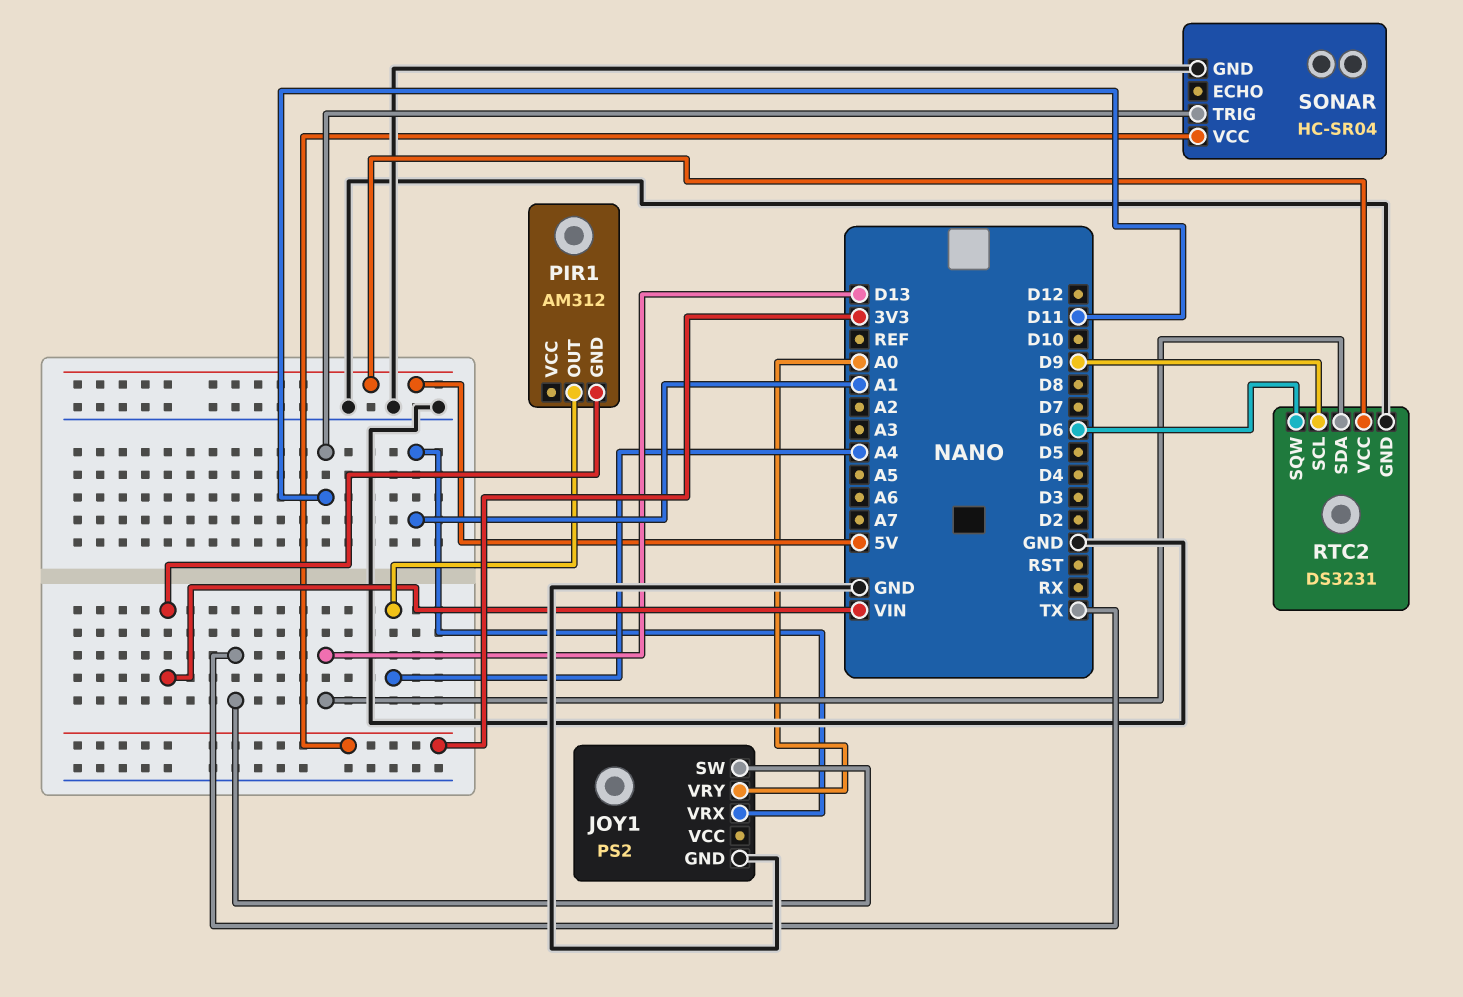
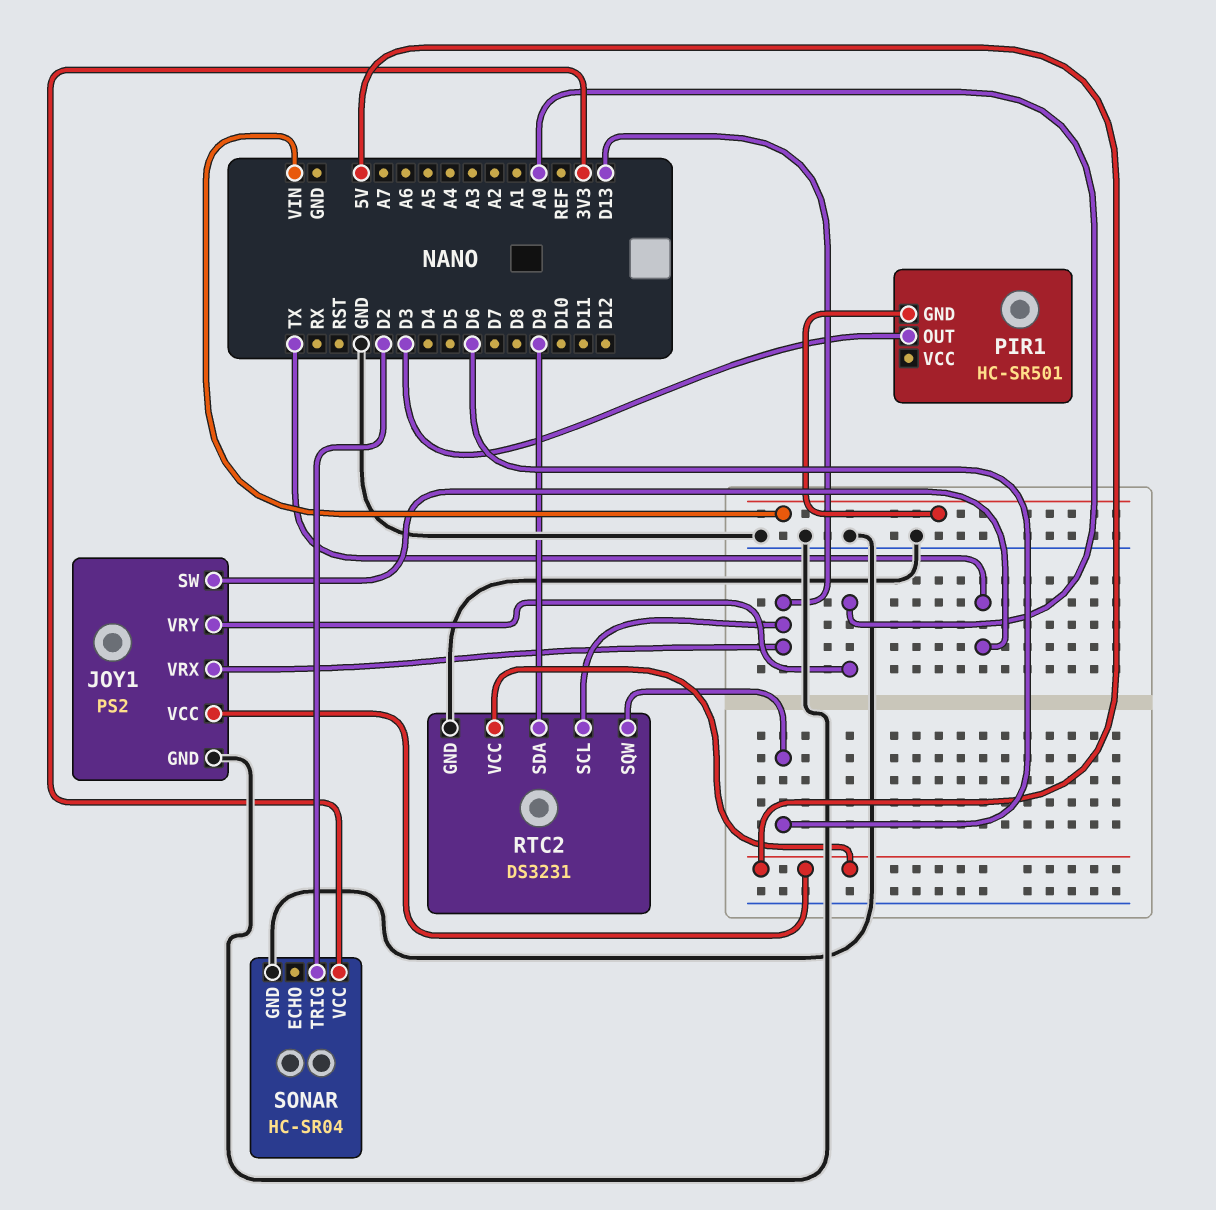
JOY1 pin VCC: none -> 5V
JOY1 pin VRX: A1 -> D13
PIR1: AM312 -> HC-SR501
PIR1 pin OUT: A4 -> D3
RTC2 pin SCL: D9 -> D13
RTC2 pin SDA: D13 -> D9
SONAR pin TRIG: D11 -> D2

